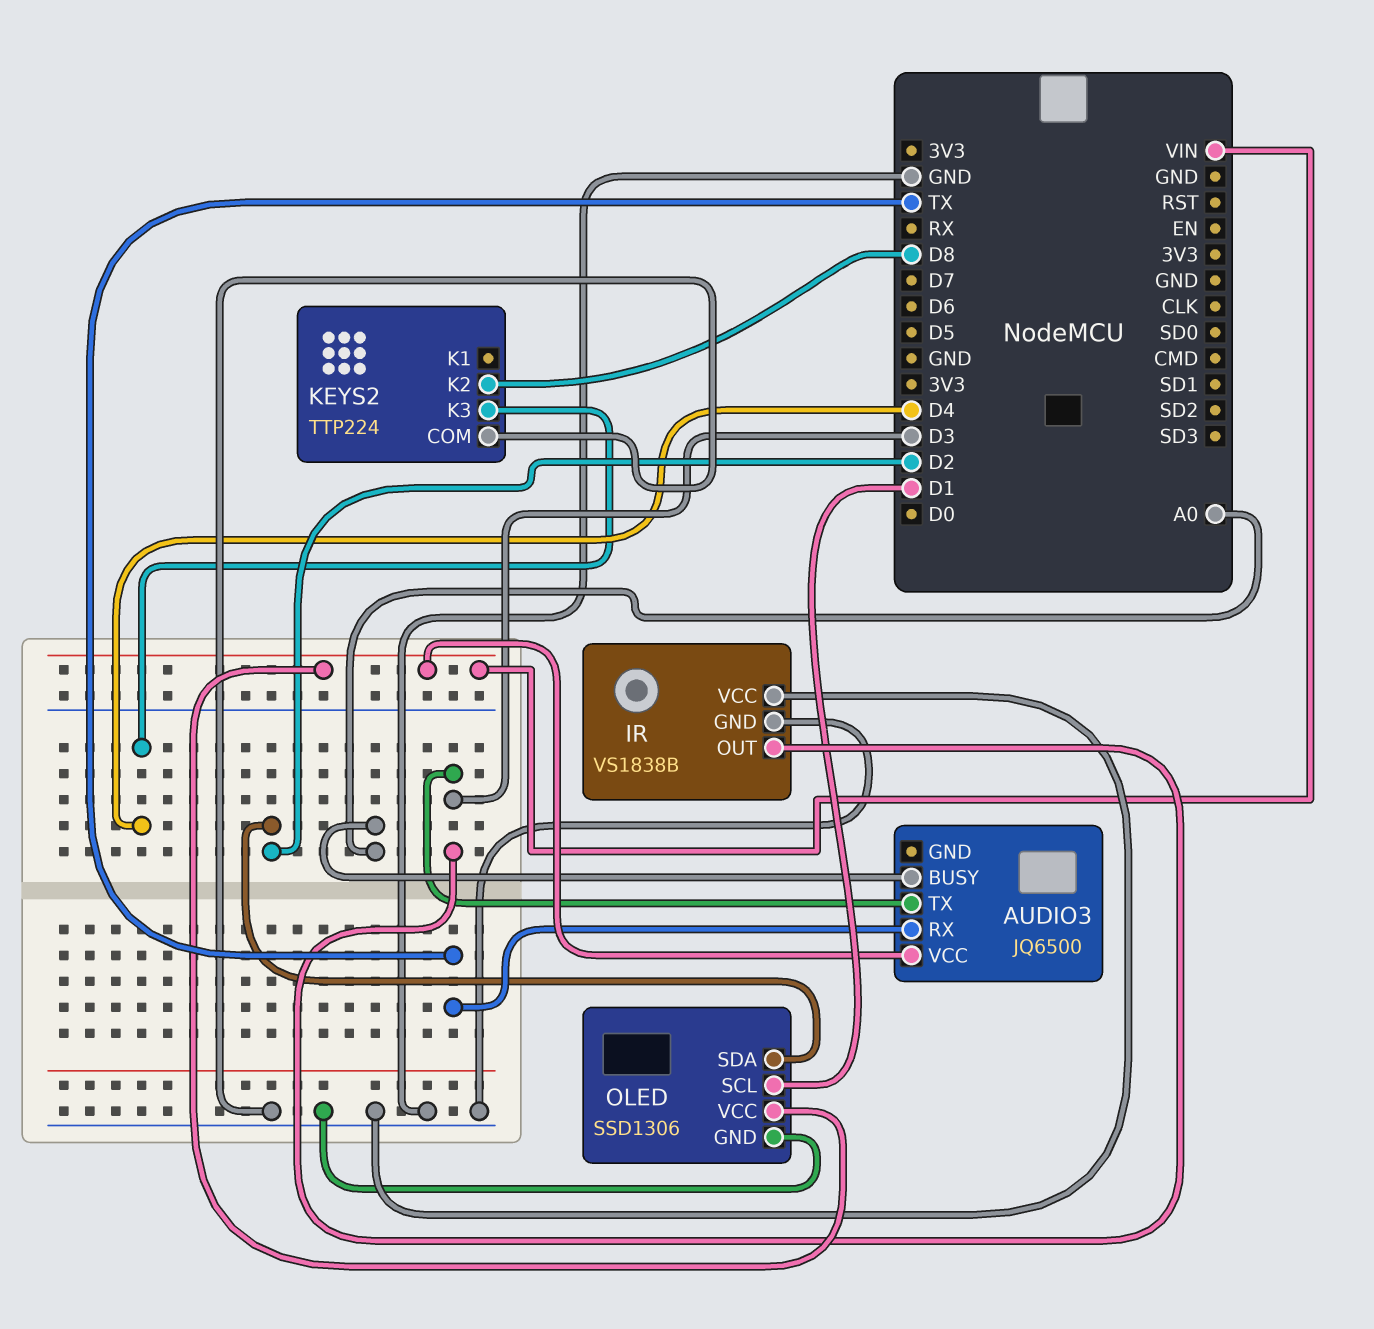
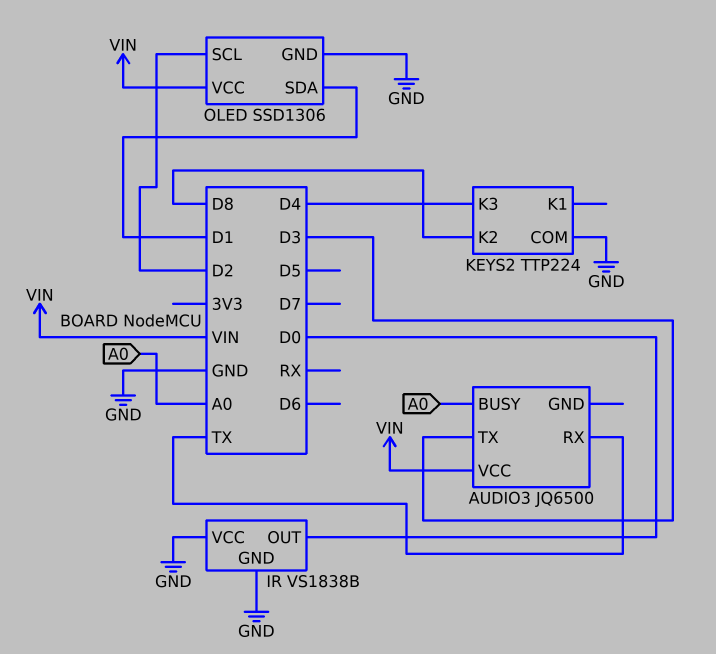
IR pin OUT: D3 -> D0
OLED pin SCL: D1 -> D2
OLED pin SDA: D2 -> D1

